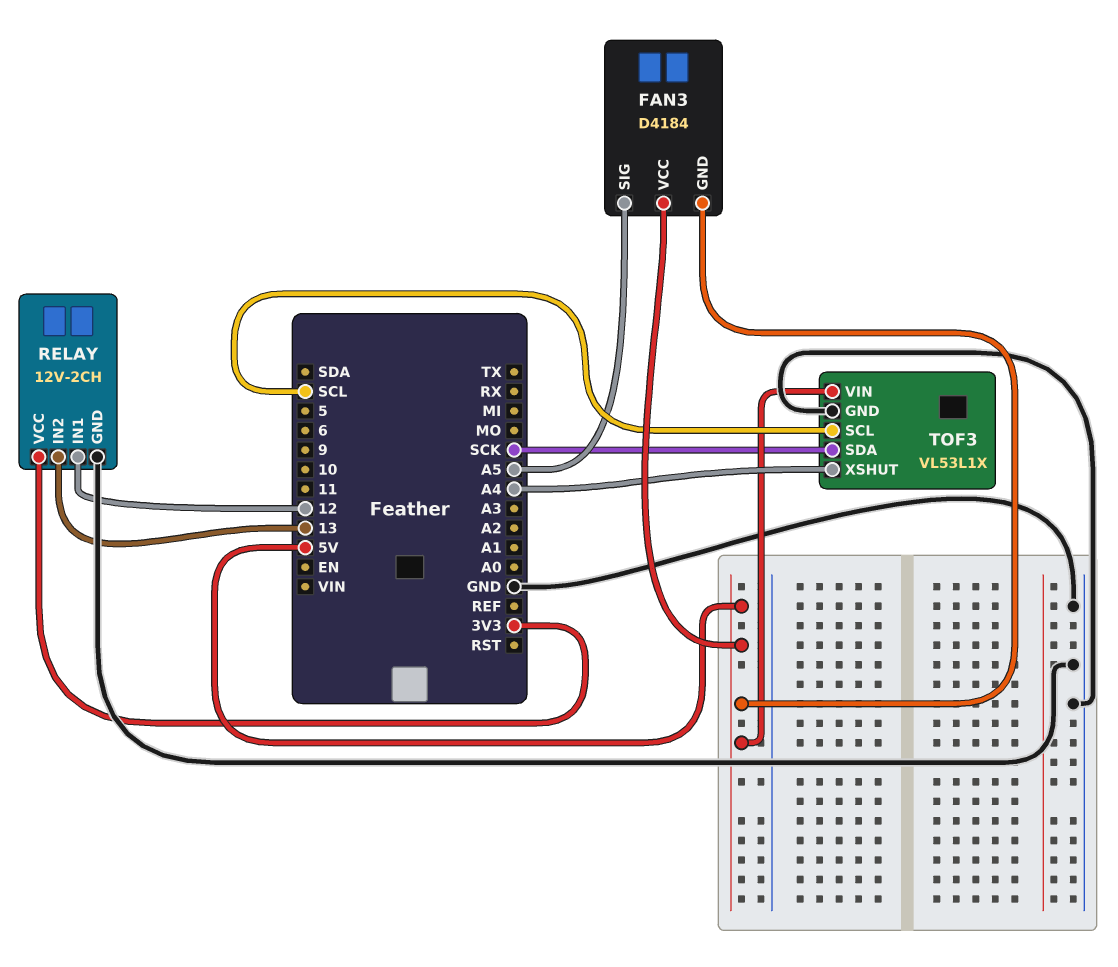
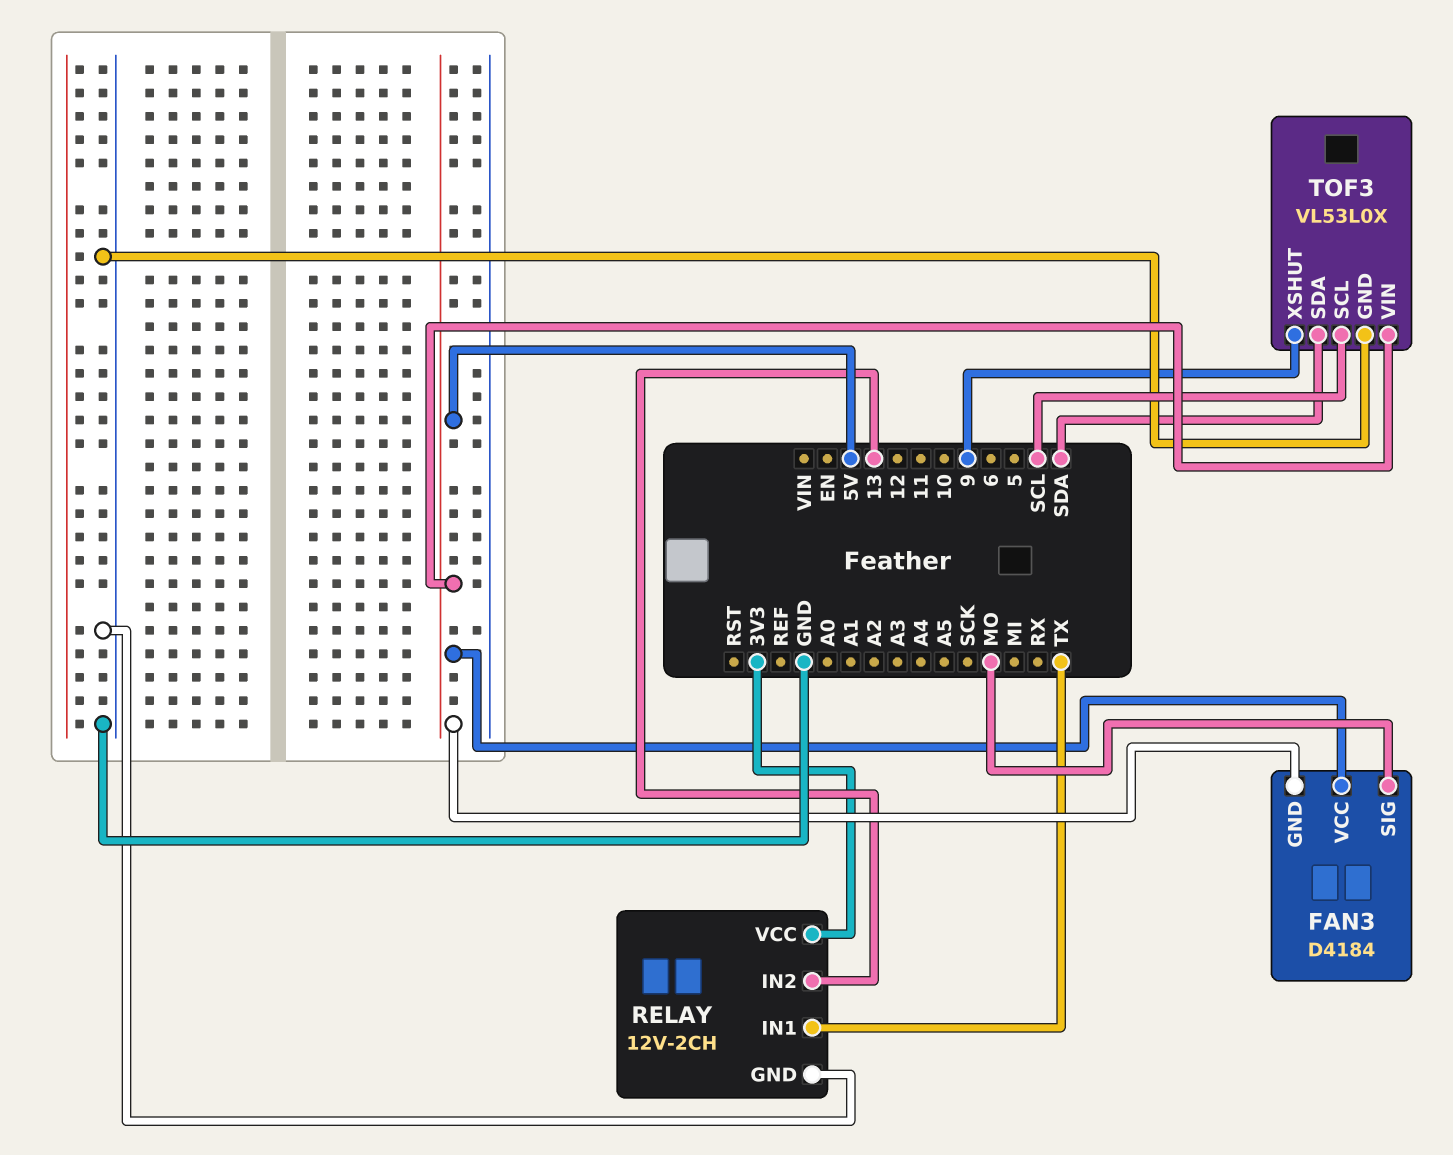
FAN3 pin SIG: A5 -> MO
RELAY pin IN1: 12 -> TX
TOF3: VL53L1X -> VL53L0X
TOF3 pin SDA: SCK -> SDA
TOF3 pin XSHUT: A4 -> 9

